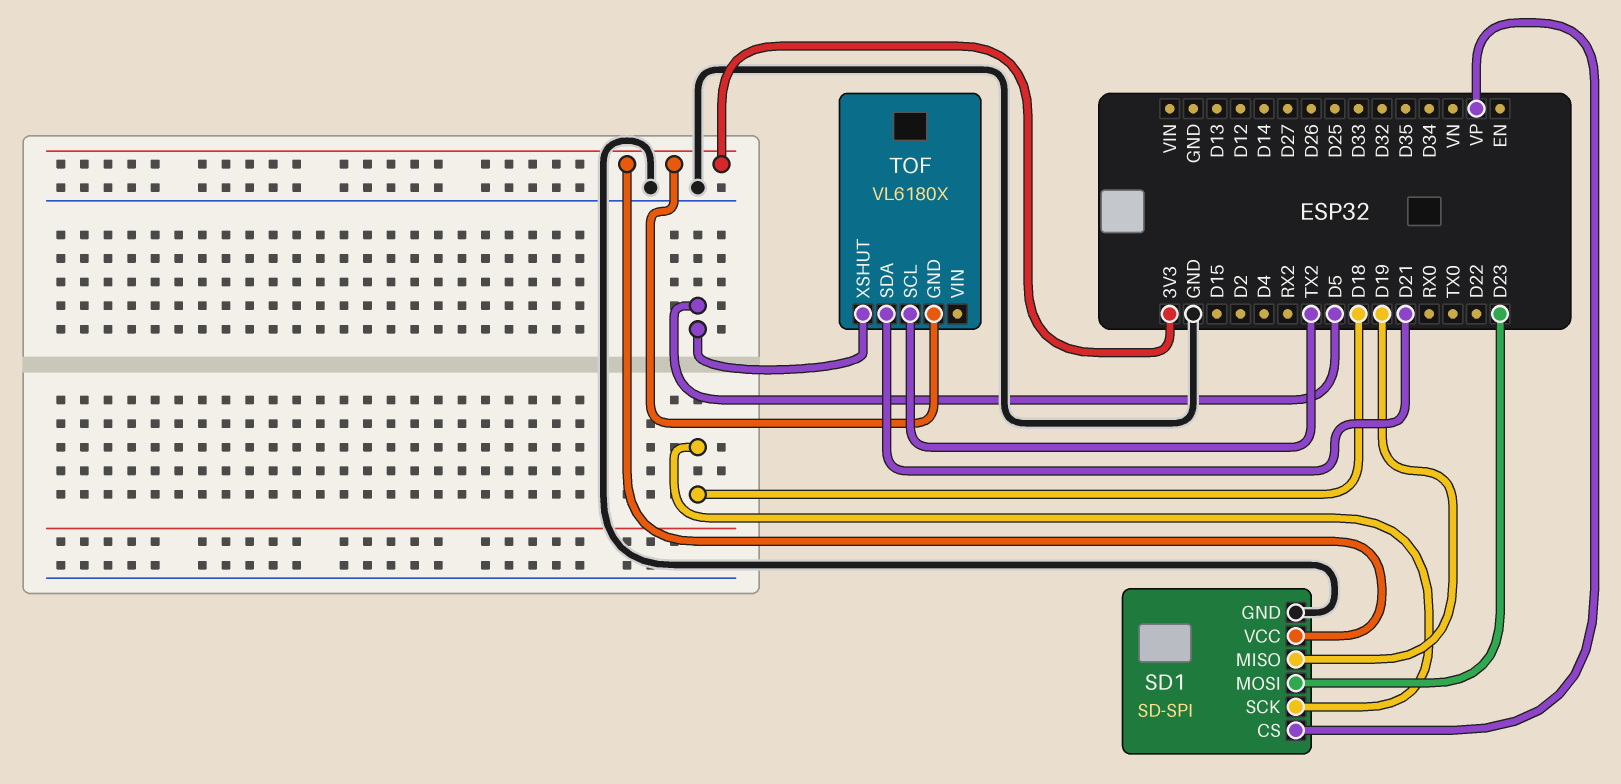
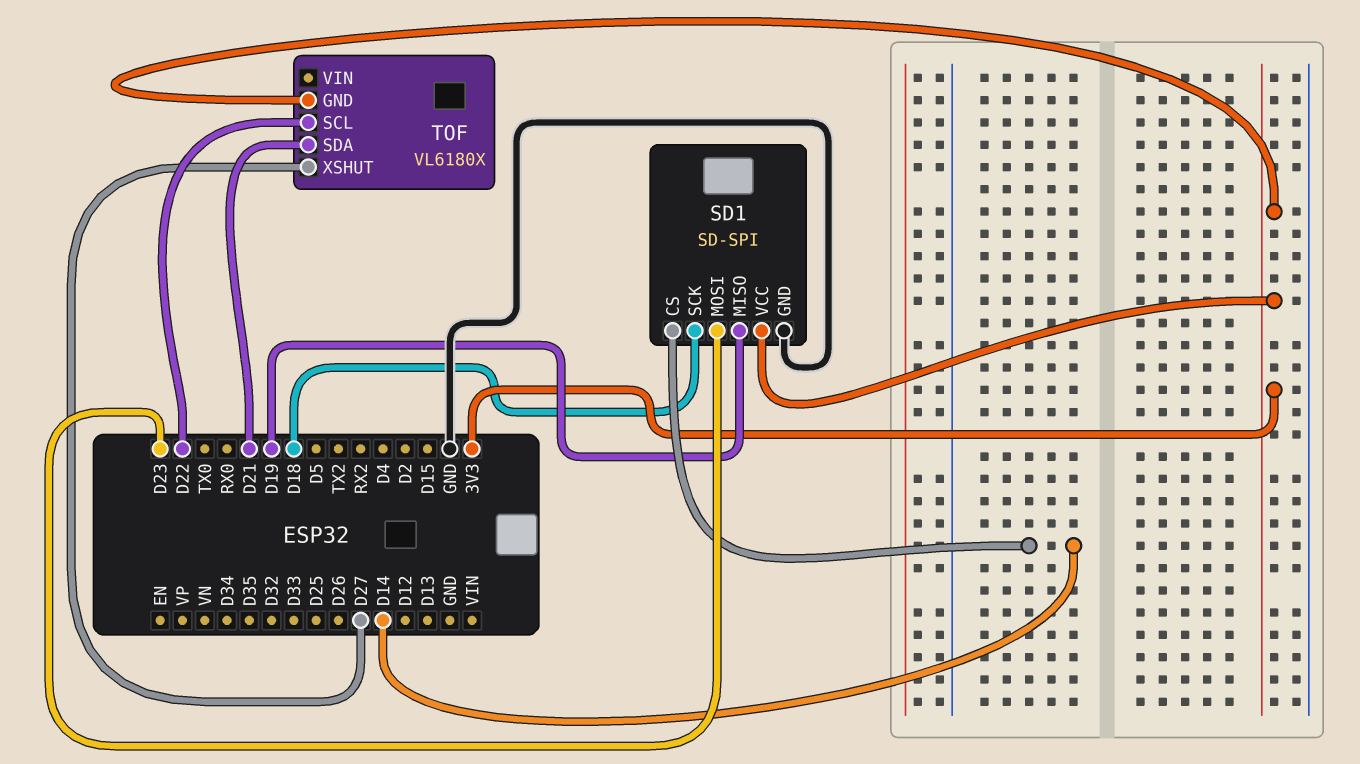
SD1 pin CS: VP -> D14
TOF pin SCL: TX2 -> D22
TOF pin XSHUT: D5 -> D27

